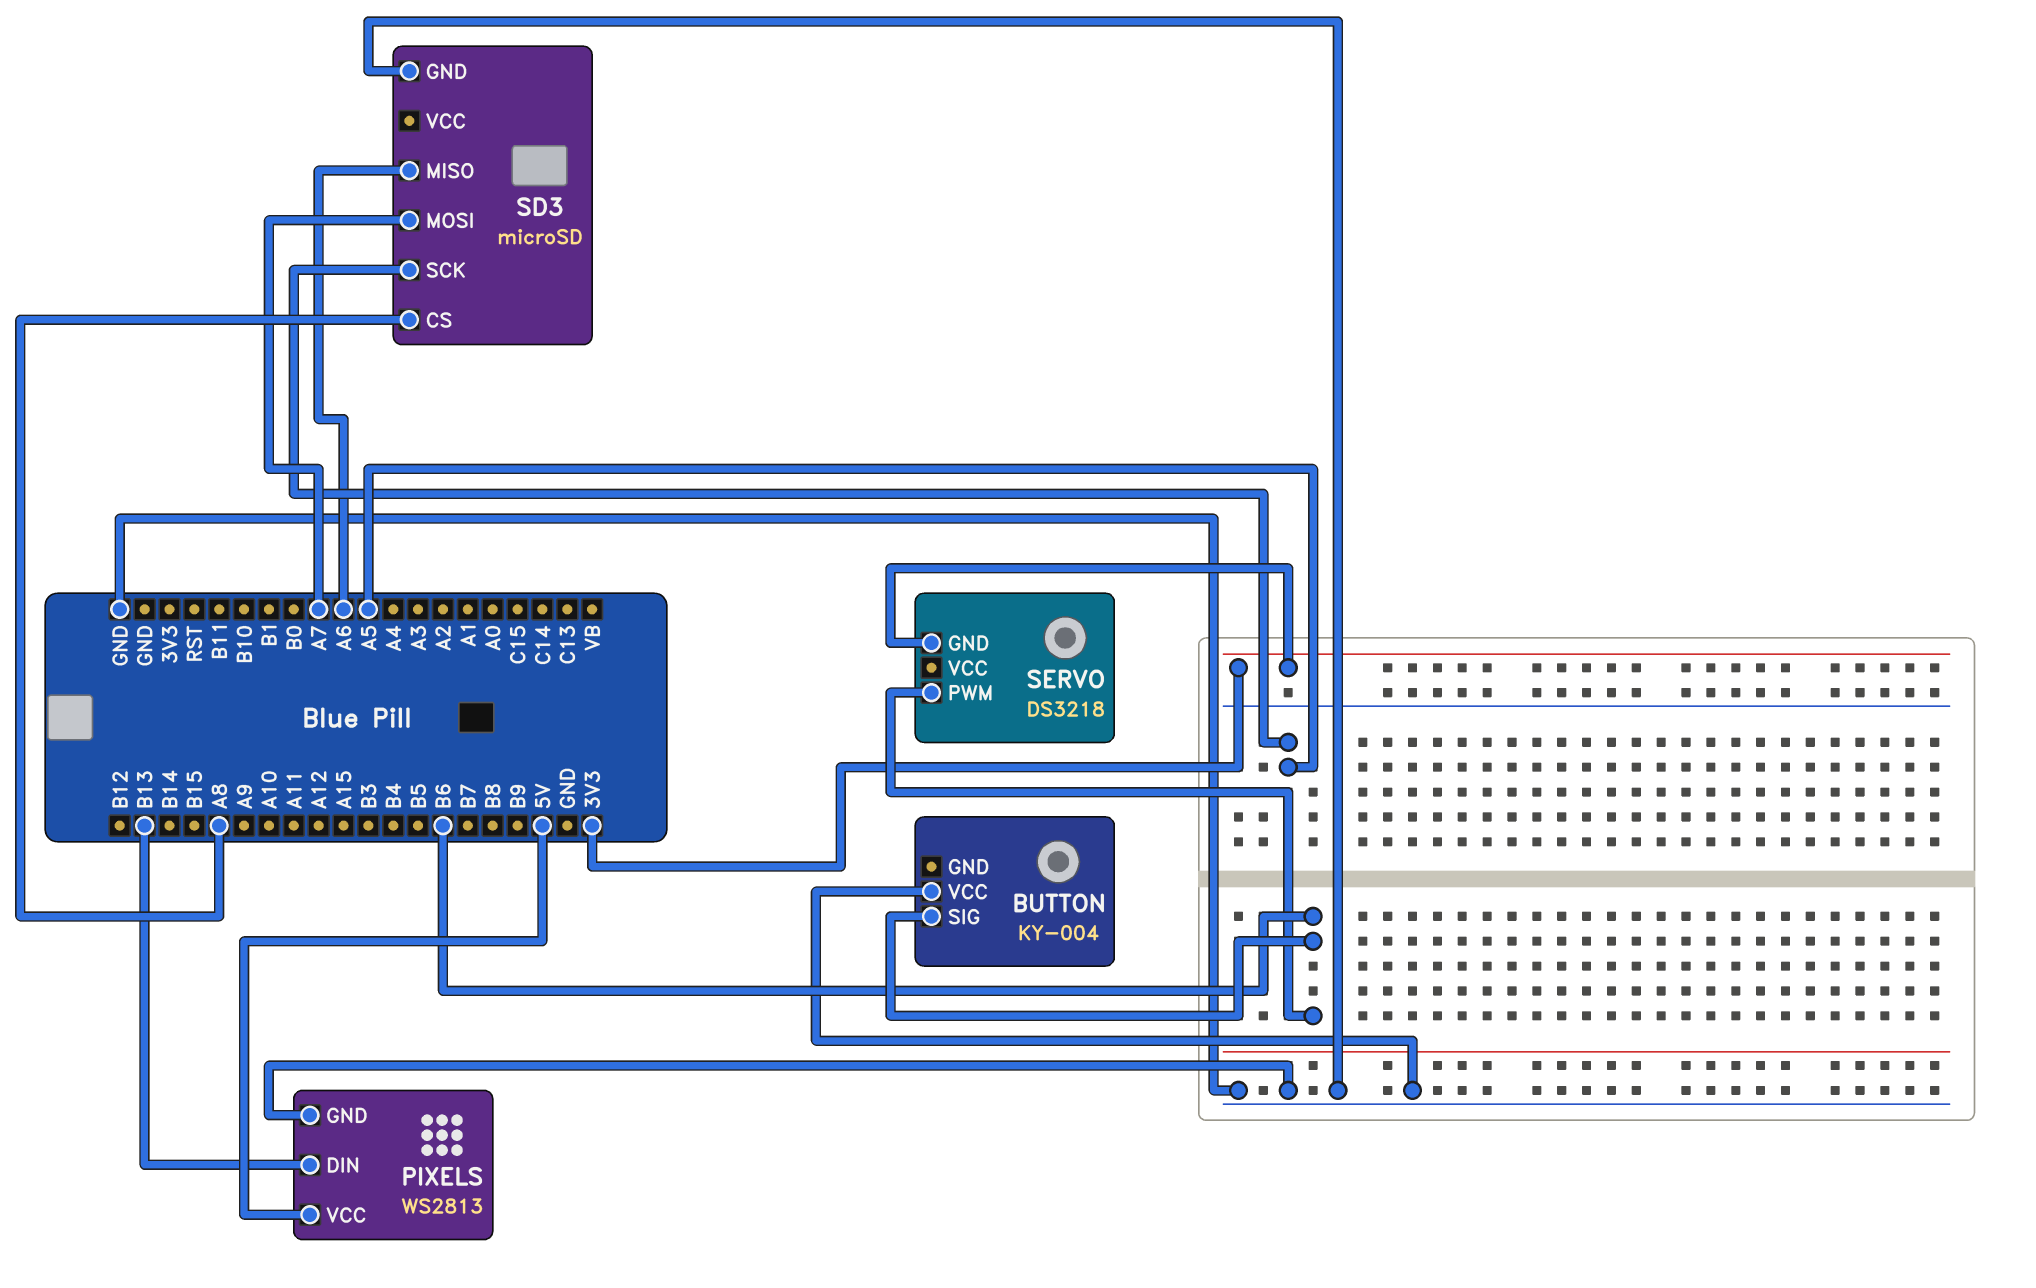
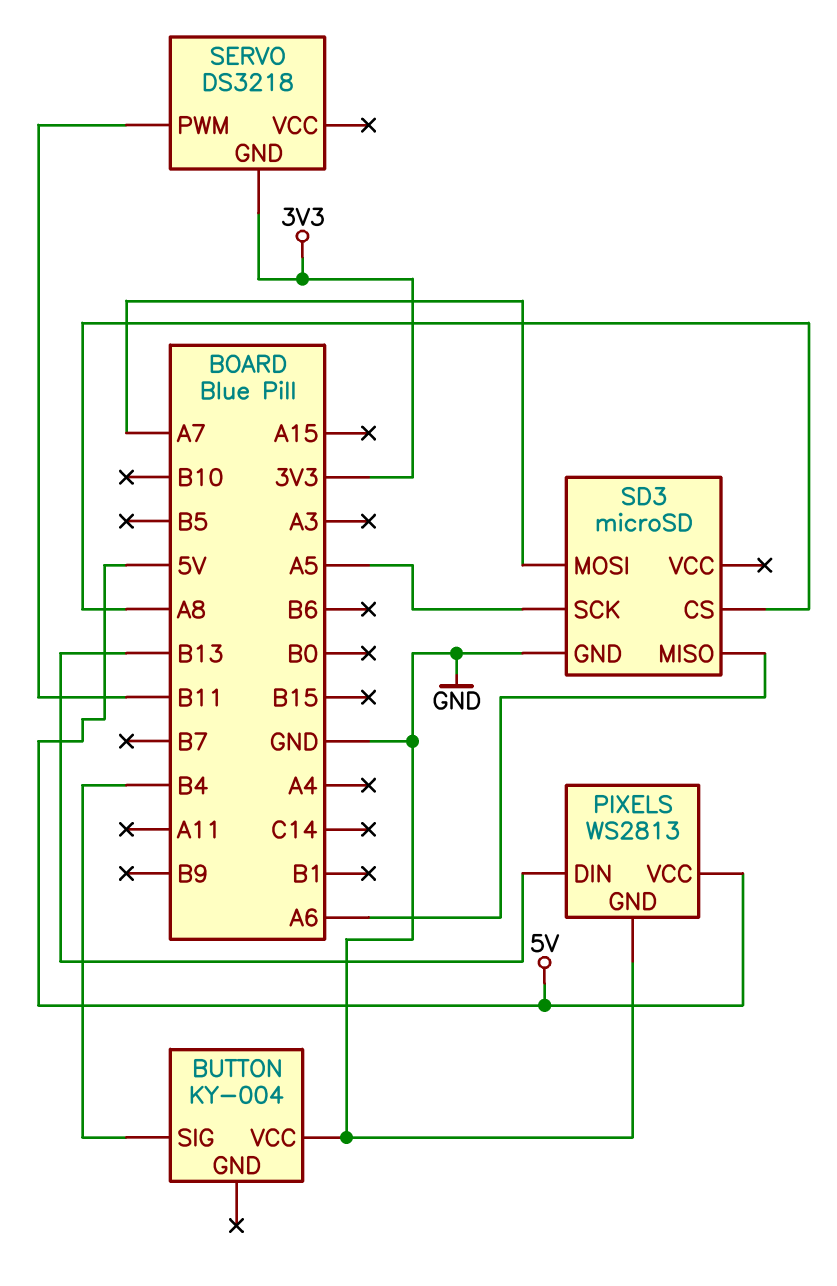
BUTTON pin SIG: B6 -> B4
SERVO pin PWM: B6 -> B11

